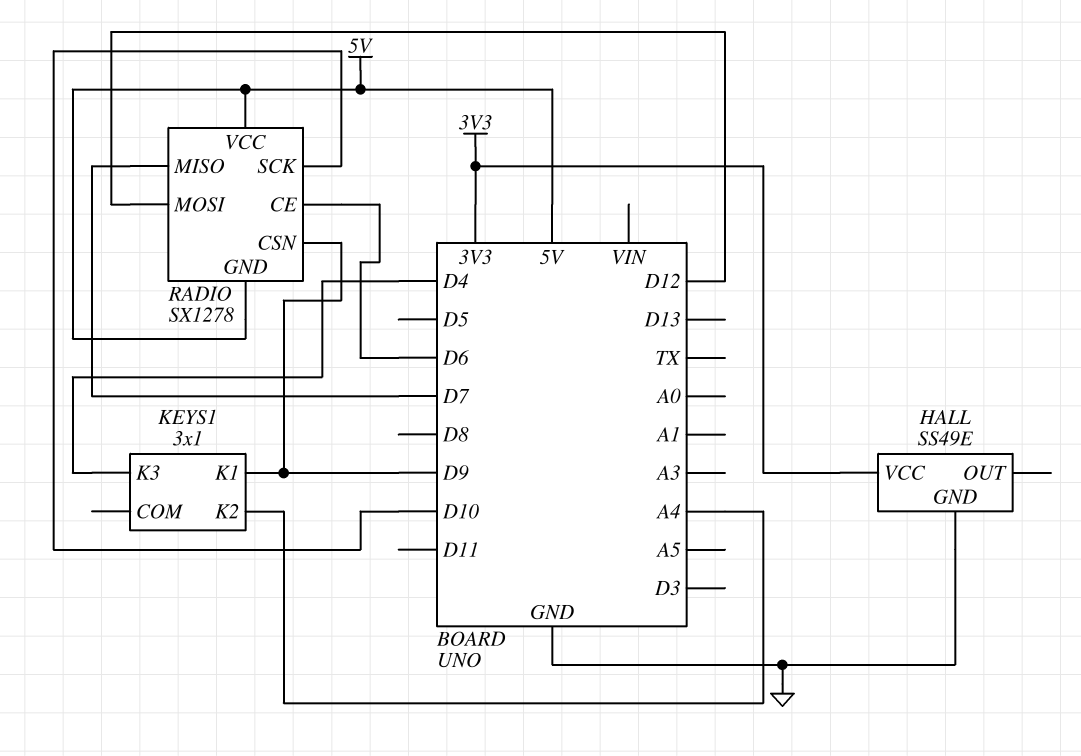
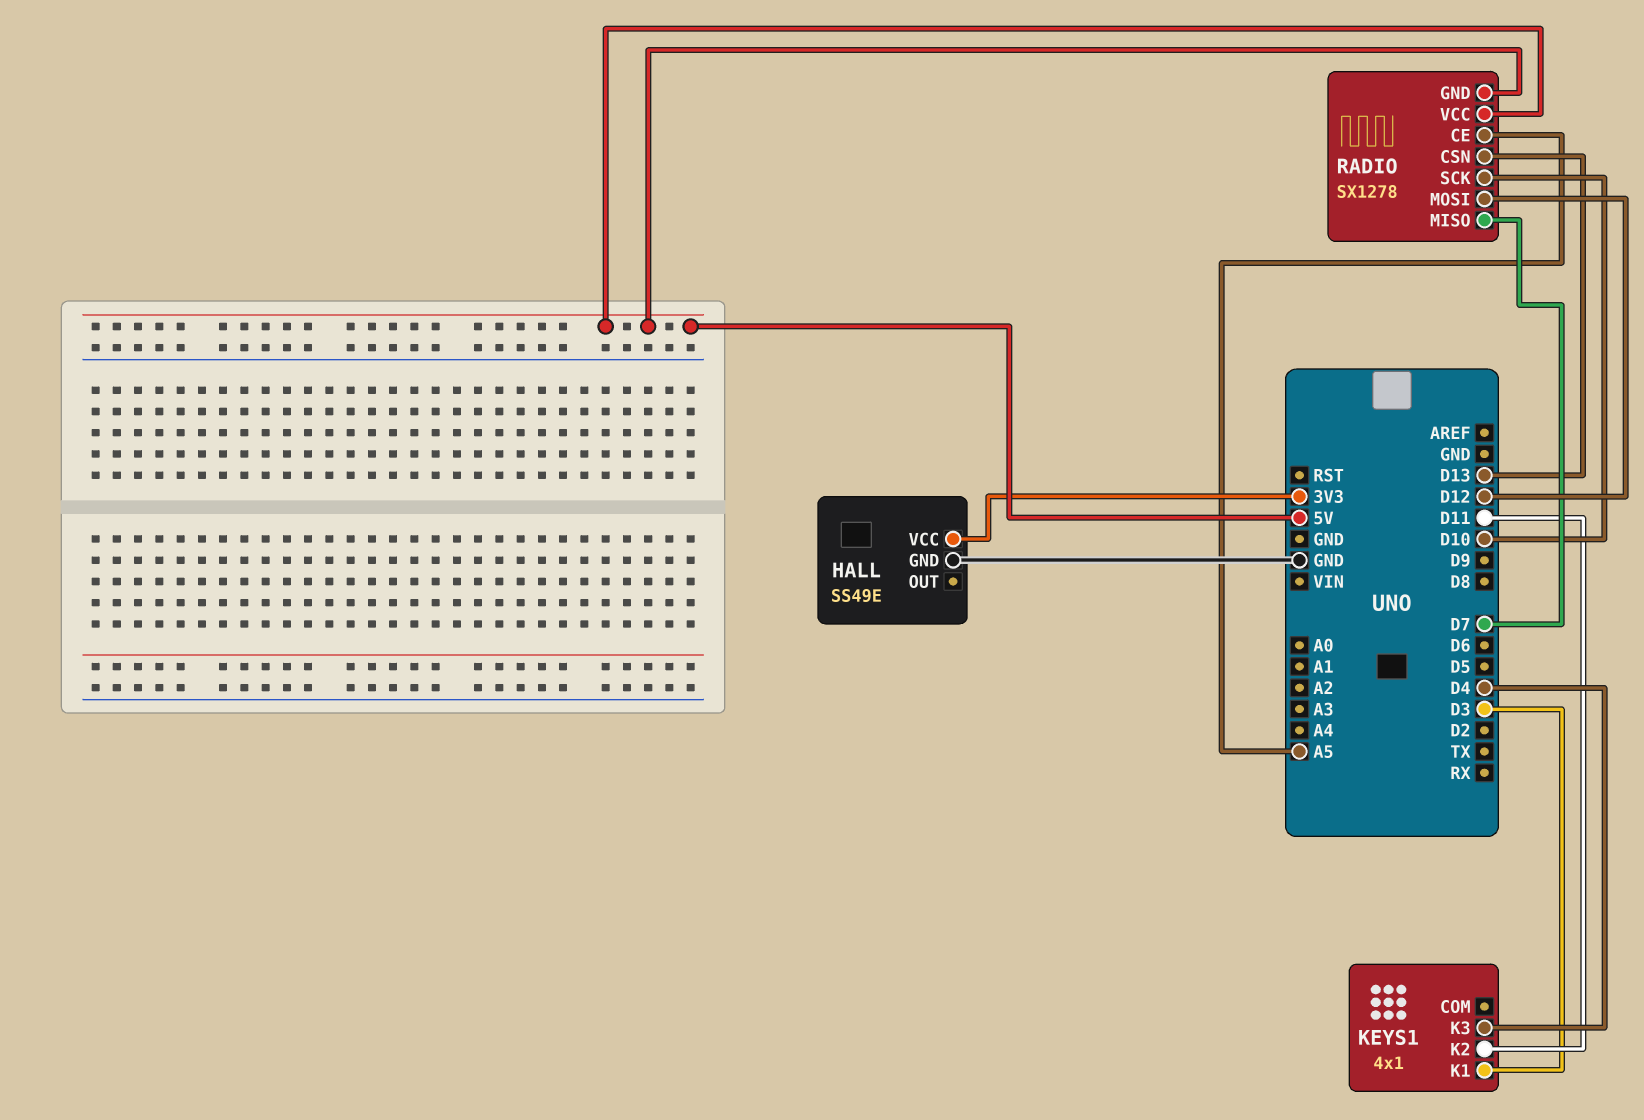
KEYS1: 3x1 -> 4x1
KEYS1 pin K1: D9 -> D3
KEYS1 pin K2: A4 -> D11
RADIO pin CE: D6 -> A5
RADIO pin CSN: D9 -> D13

